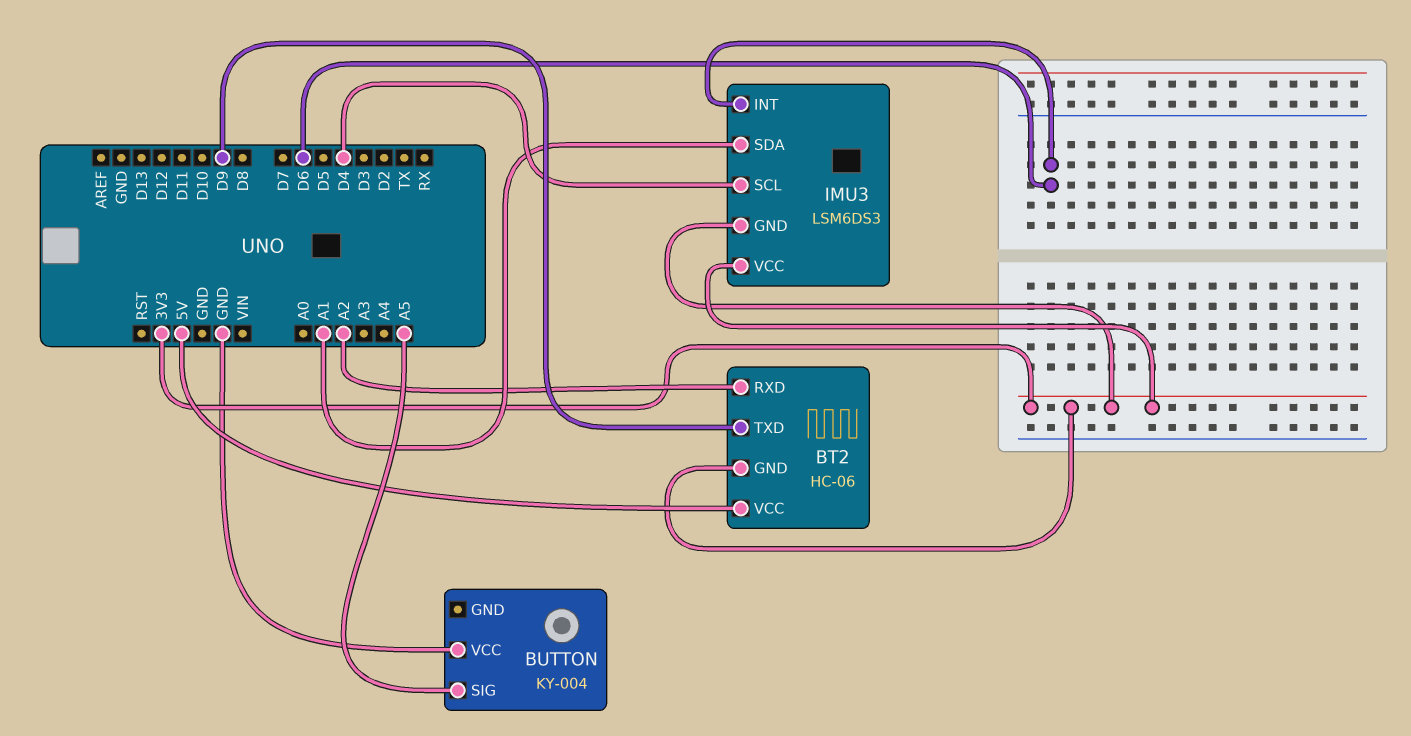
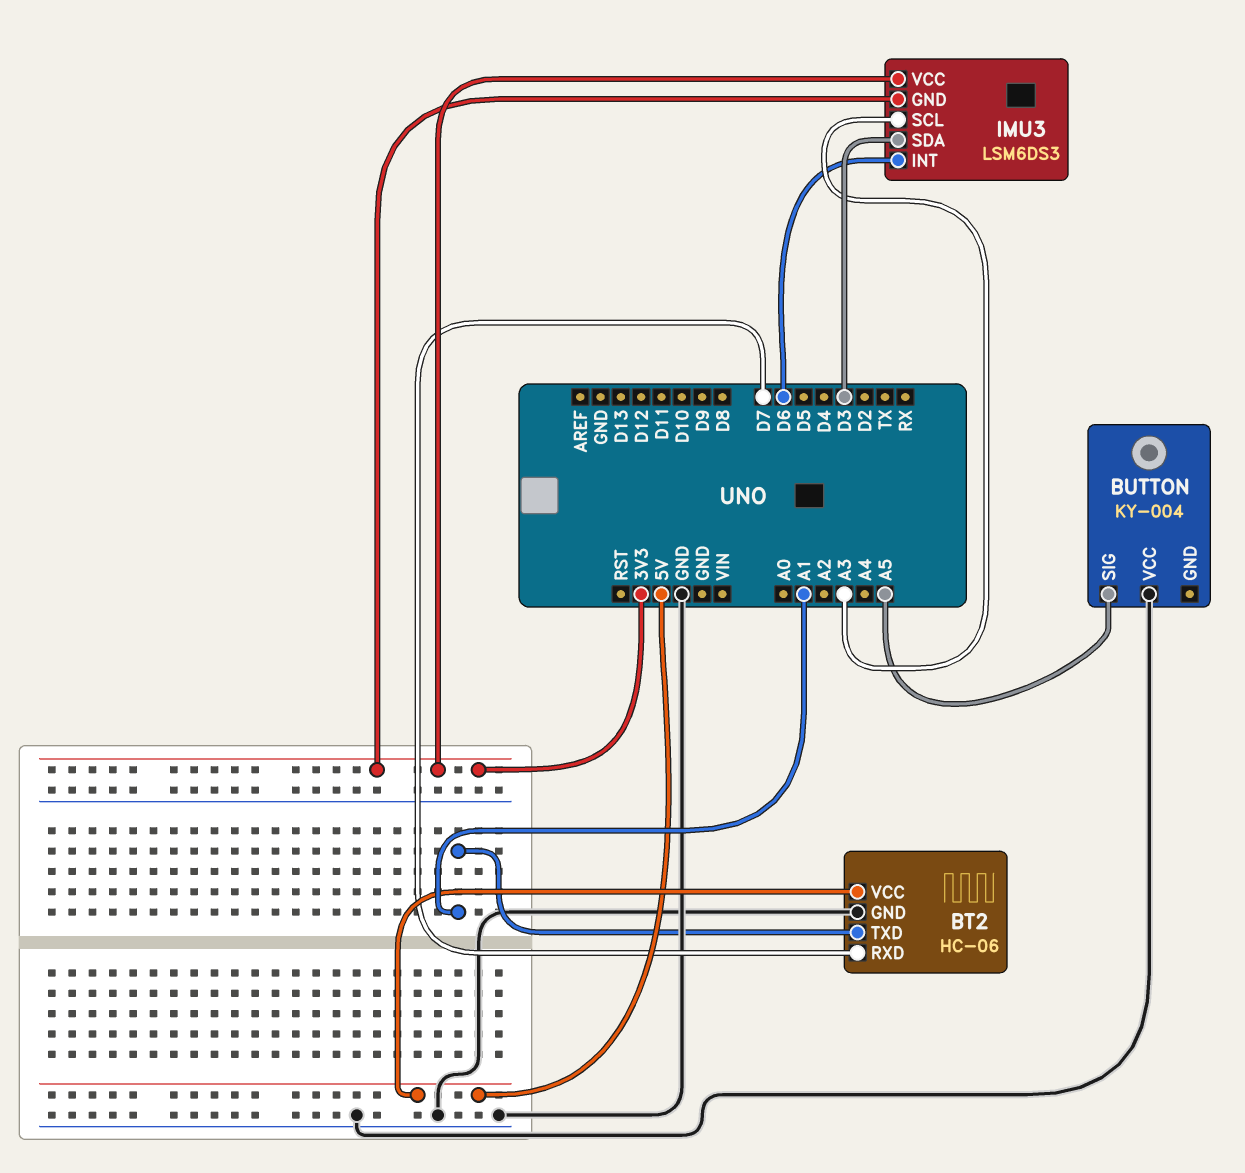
BT2 pin GND: 3V3 -> GND
BT2 pin RXD: A2 -> D7
BT2 pin TXD: D9 -> A1
IMU3 pin SCL: D4 -> A3
IMU3 pin SDA: A1 -> D3

